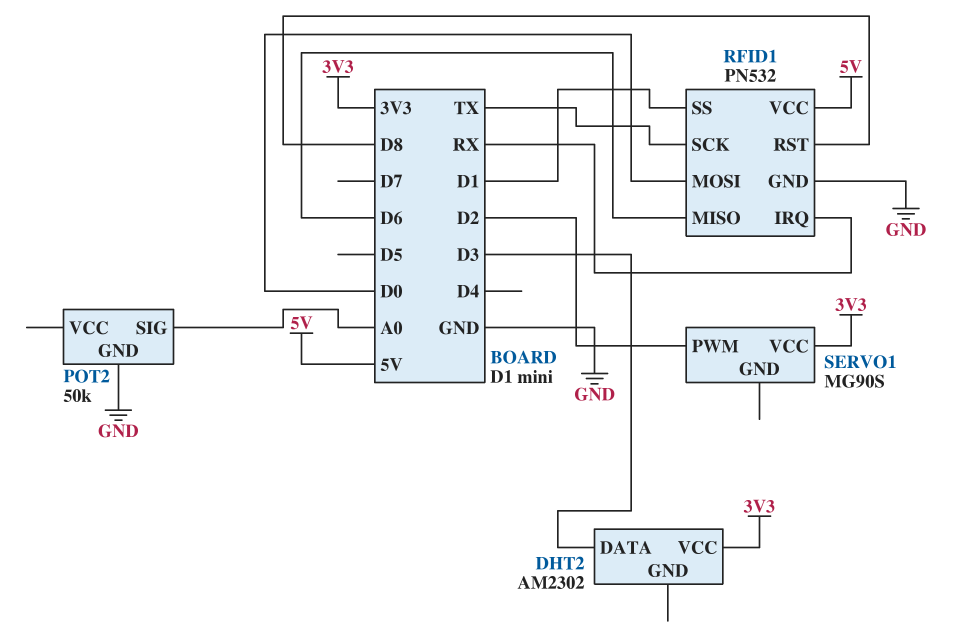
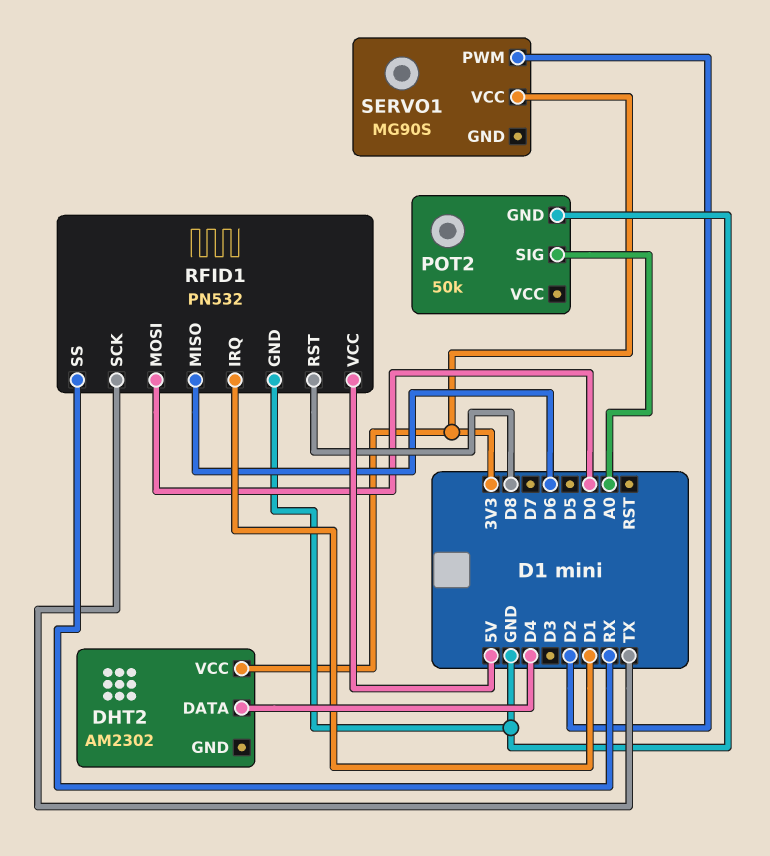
DHT2 pin DATA: D3 -> D4
RFID1 pin IRQ: RX -> D1
RFID1 pin SS: D1 -> RX

